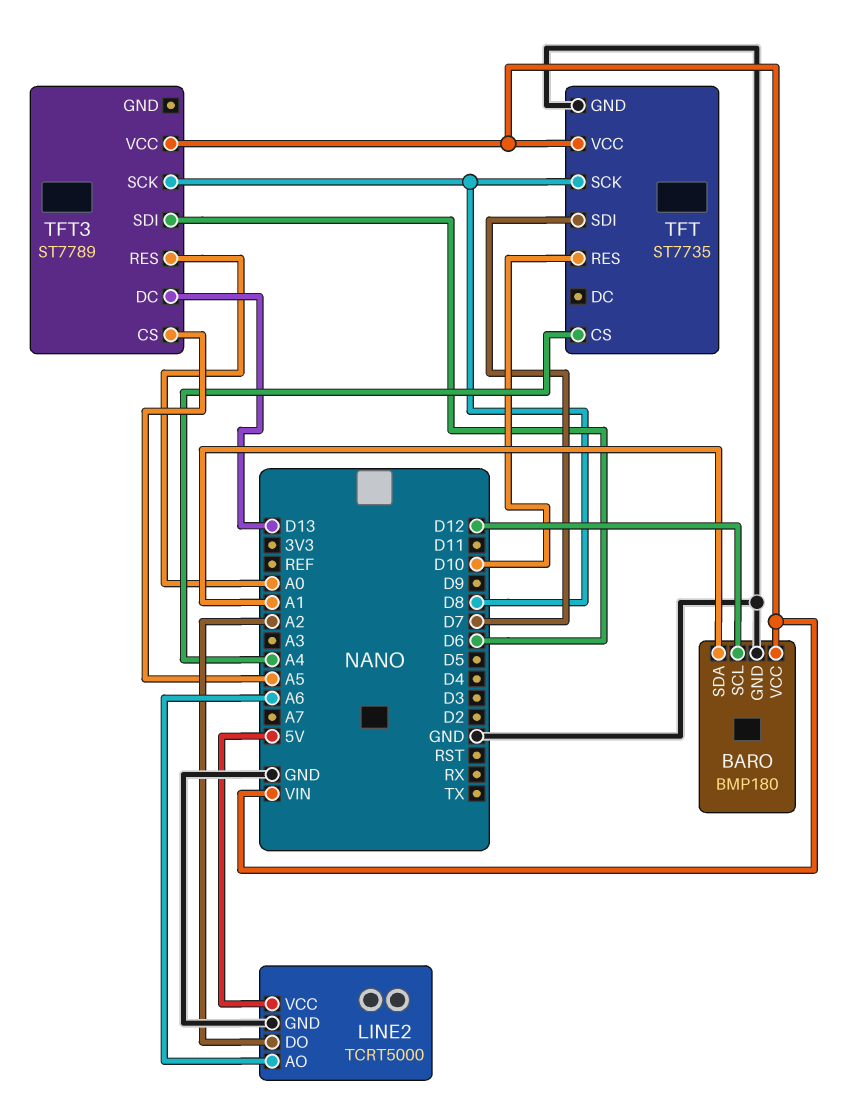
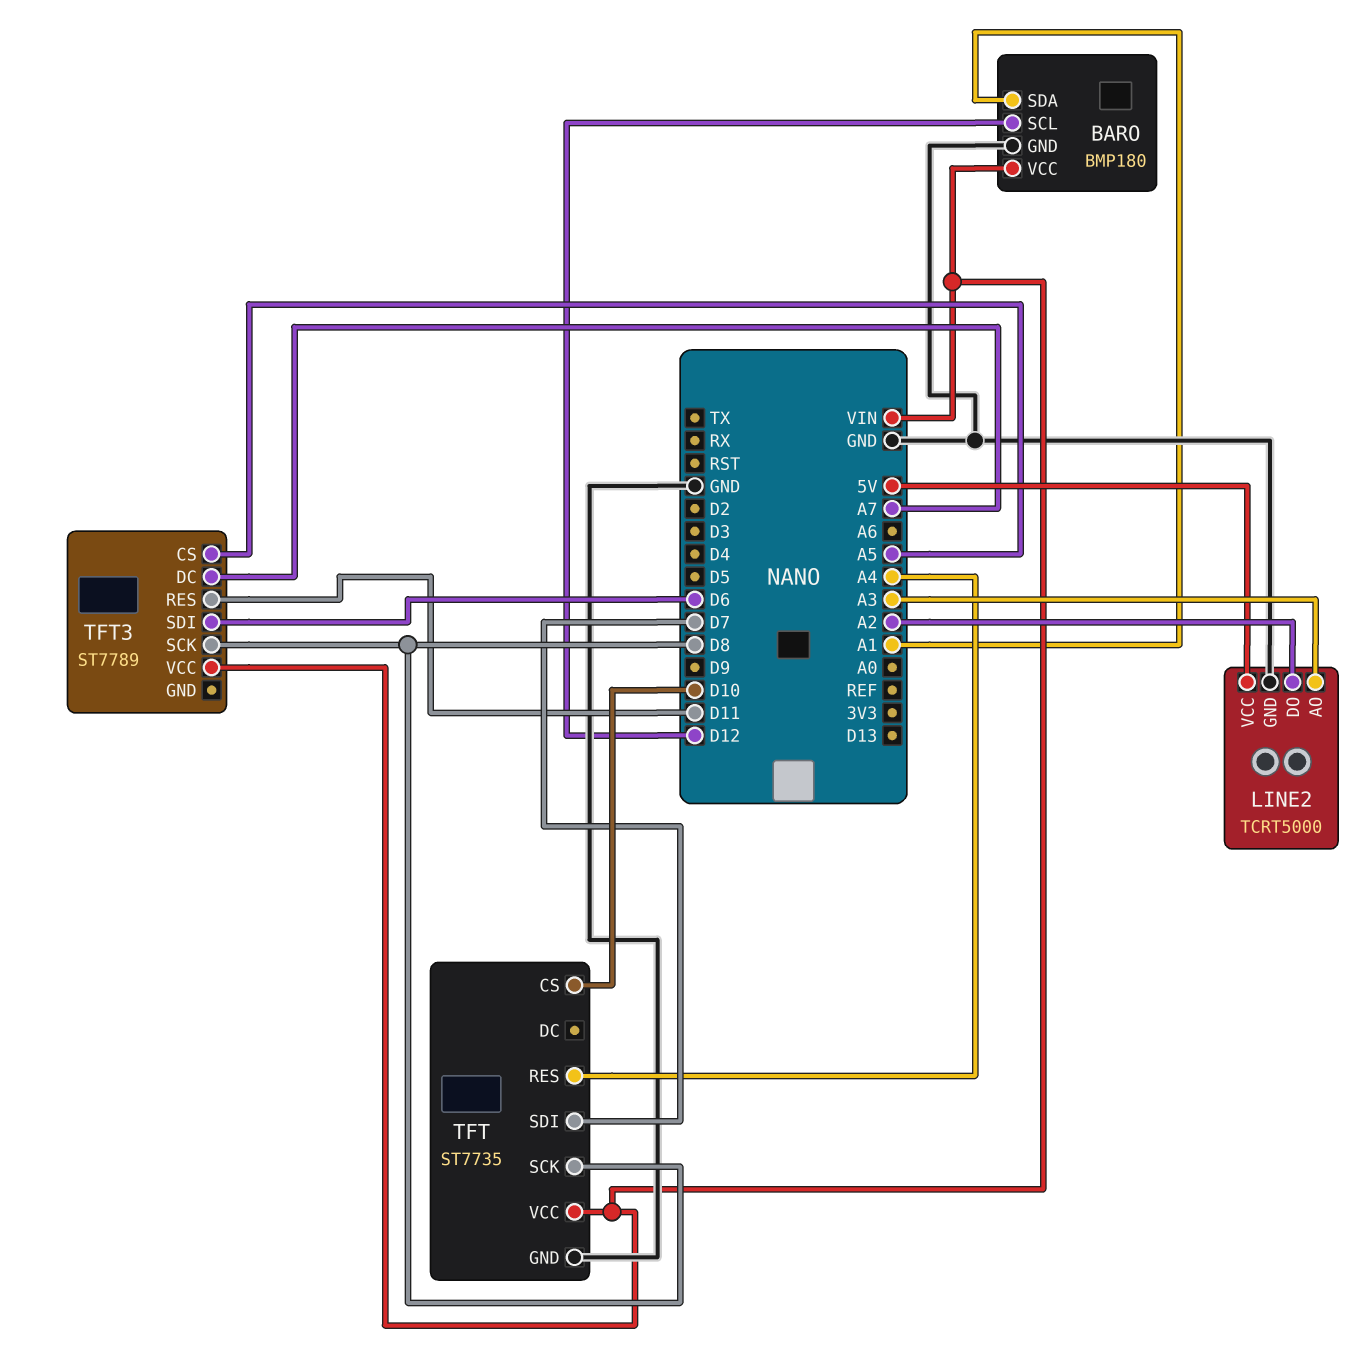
LINE2 pin AO: A6 -> A3
TFT pin CS: A4 -> D10
TFT pin RES: D10 -> A4
TFT3 pin DC: D13 -> A7
TFT3 pin RES: A0 -> D11

